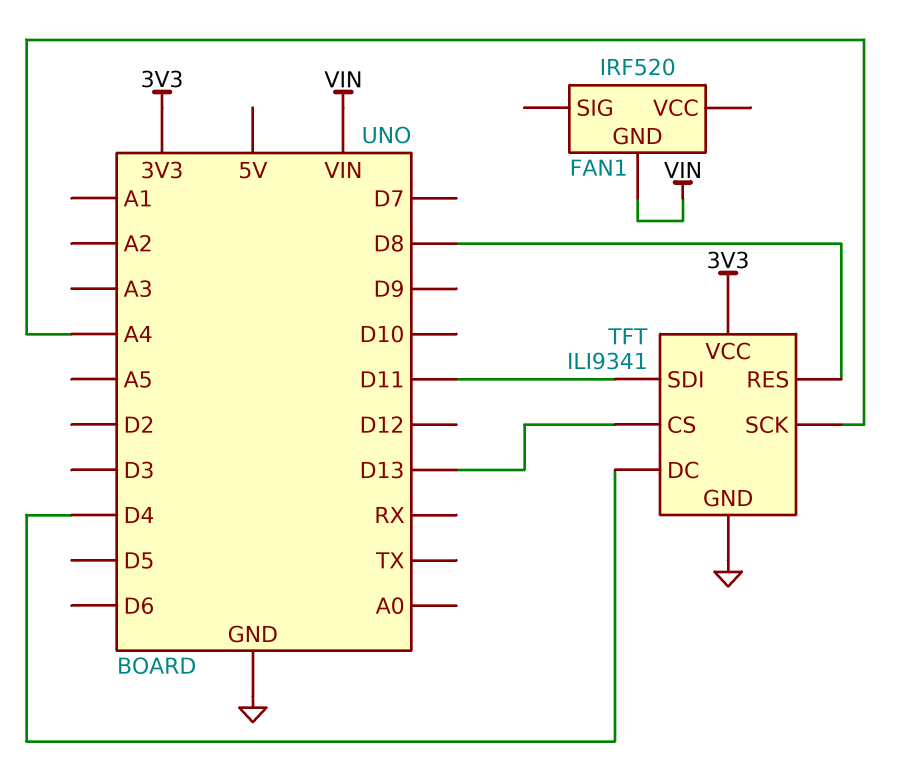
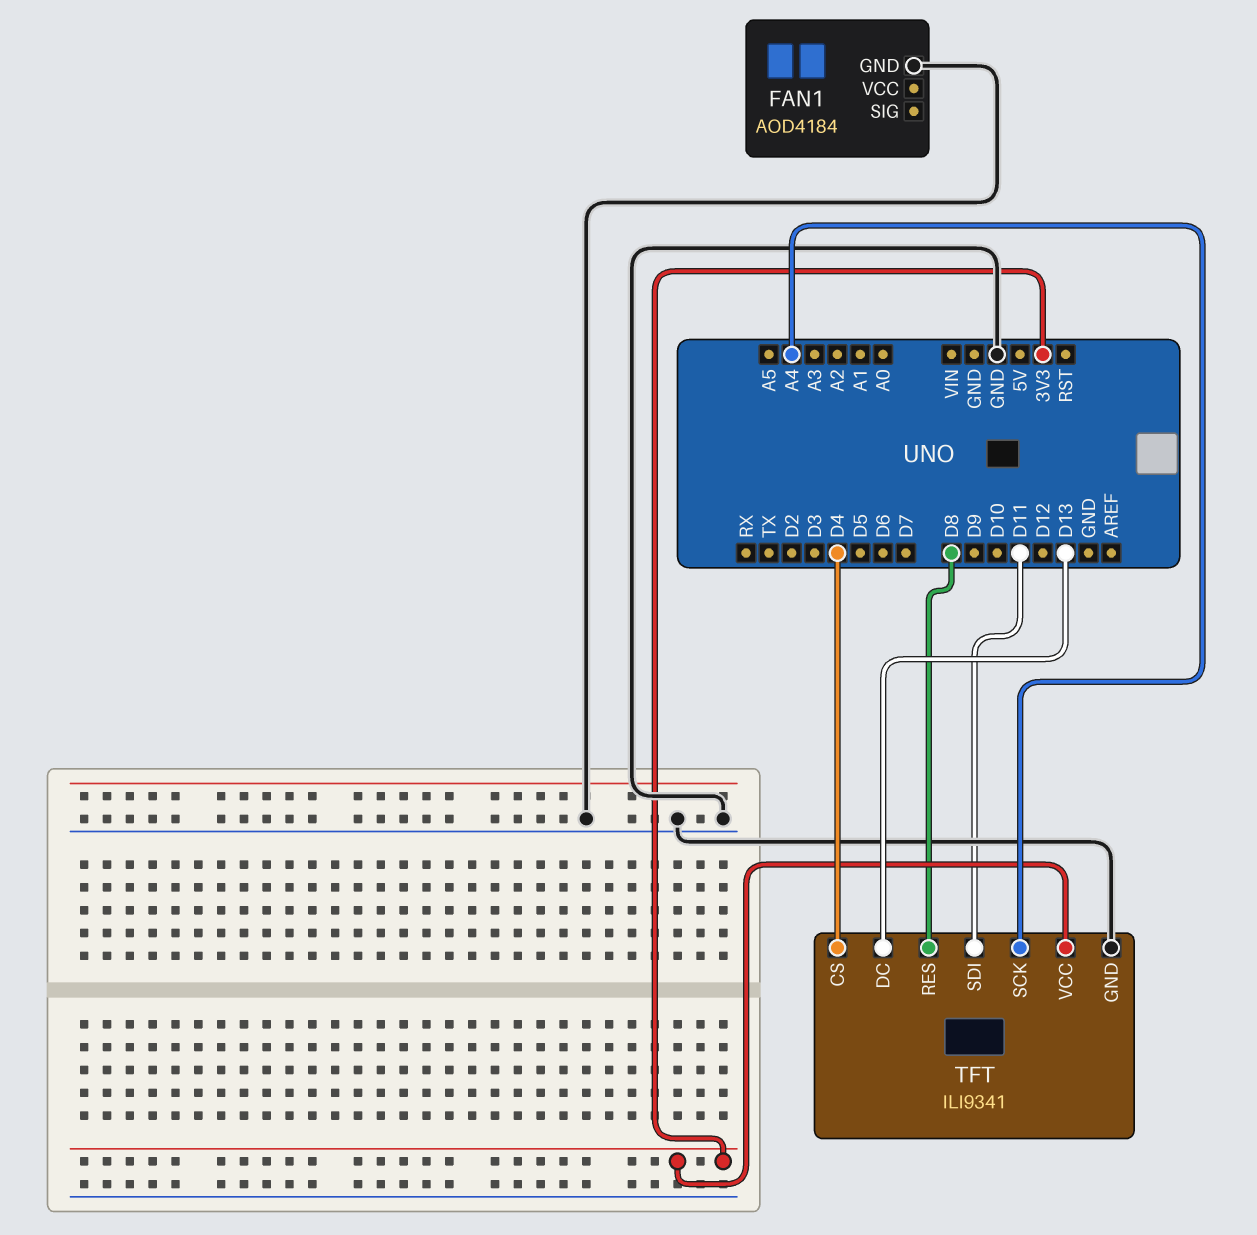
FAN1: IRF520 -> AOD4184
FAN1 pin GND: VIN -> GND
TFT pin CS: D13 -> D4
TFT pin DC: D4 -> D13

